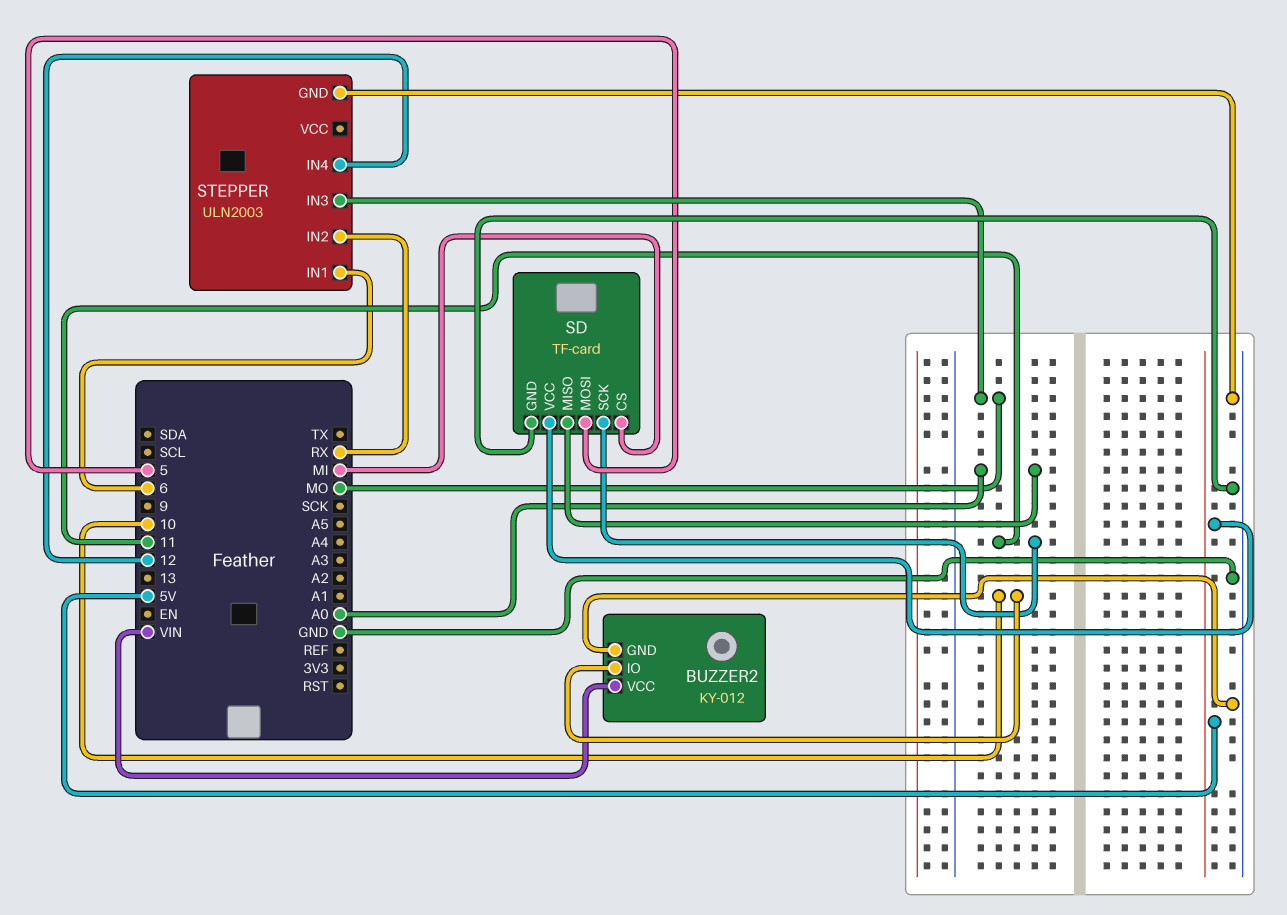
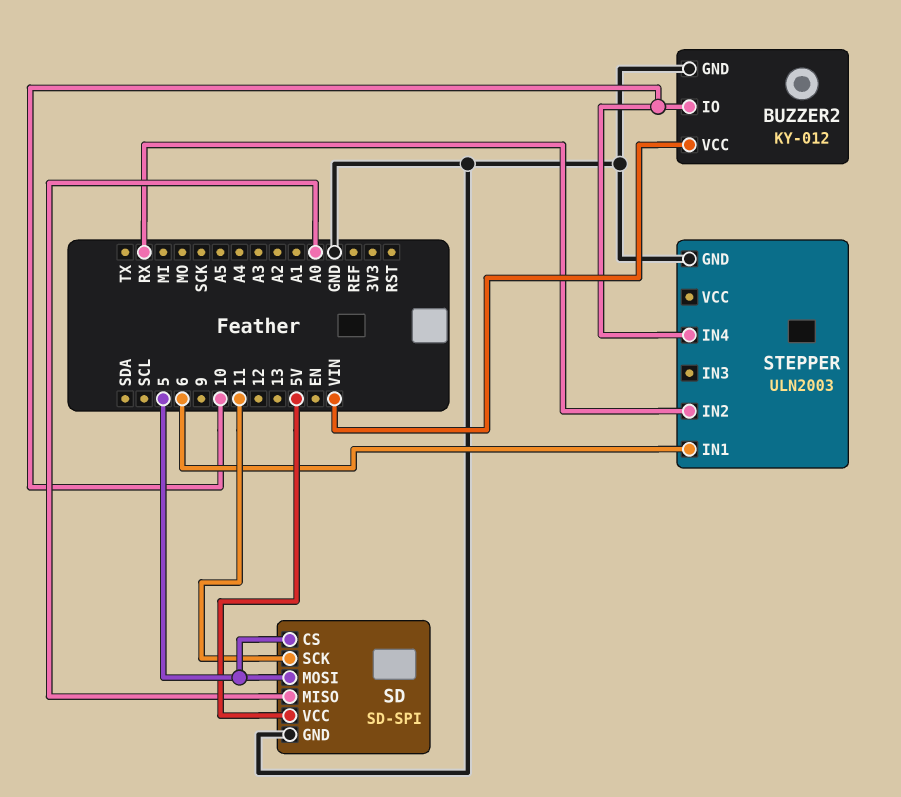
SD: TF-card -> SD-SPI
SD pin CS: MI -> 5
STEPPER pin IN3: MO -> none
STEPPER pin IN4: 12 -> 10

